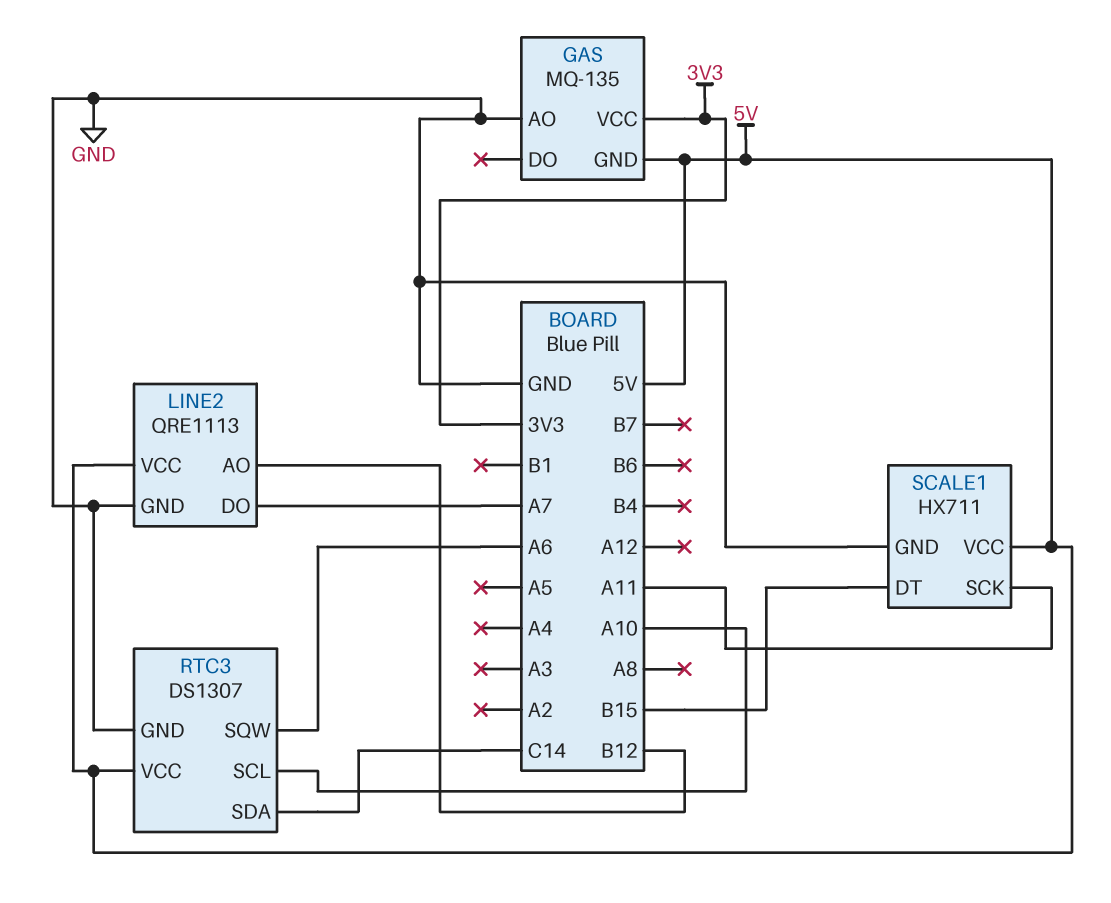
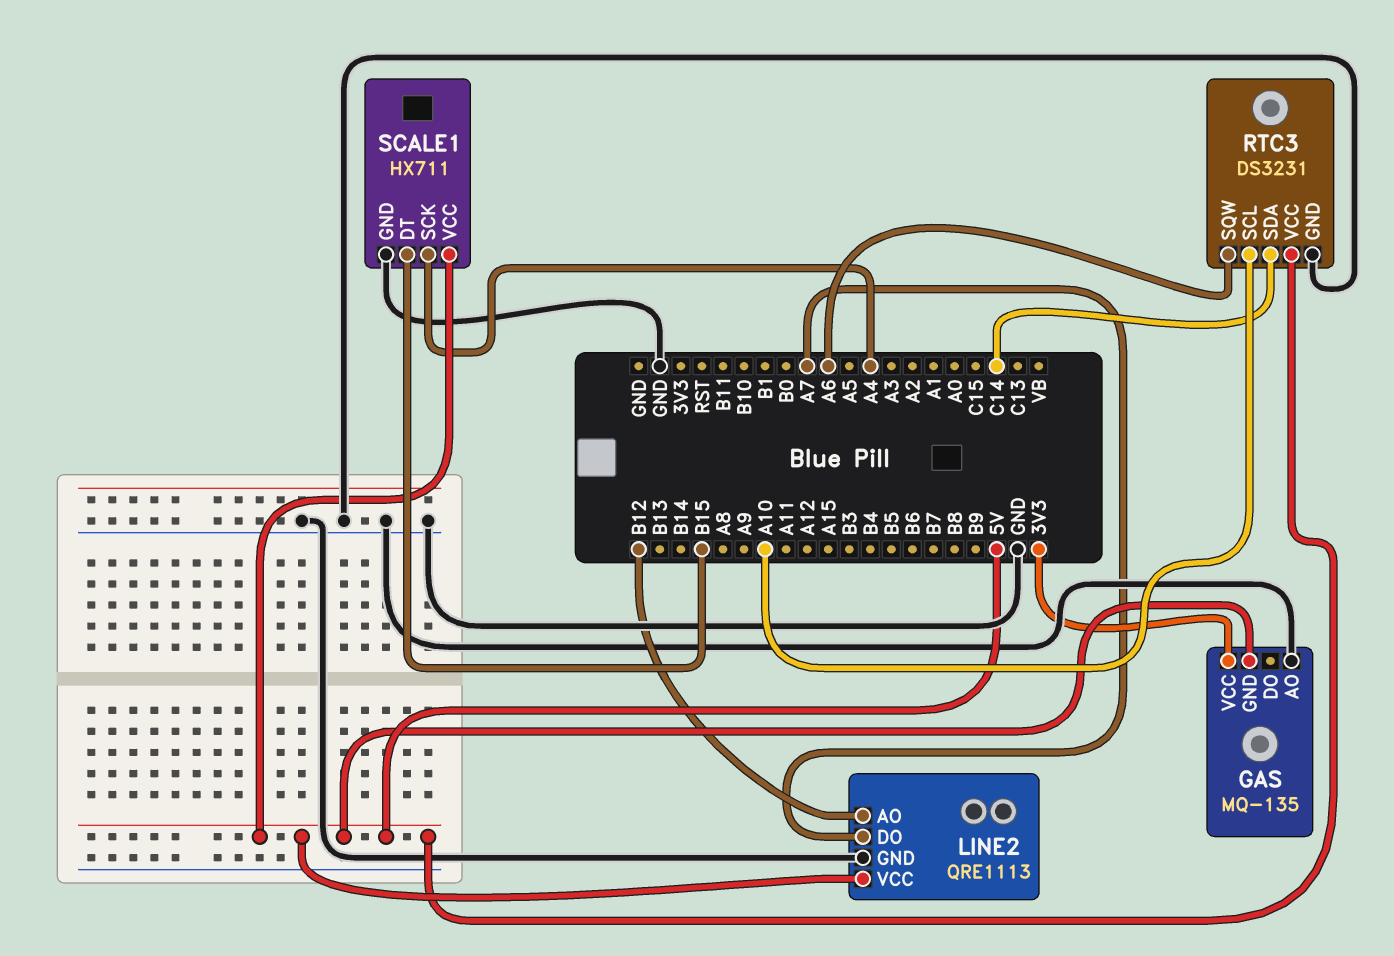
RTC3: DS1307 -> DS3231
SCALE1 pin SCK: A11 -> A4

